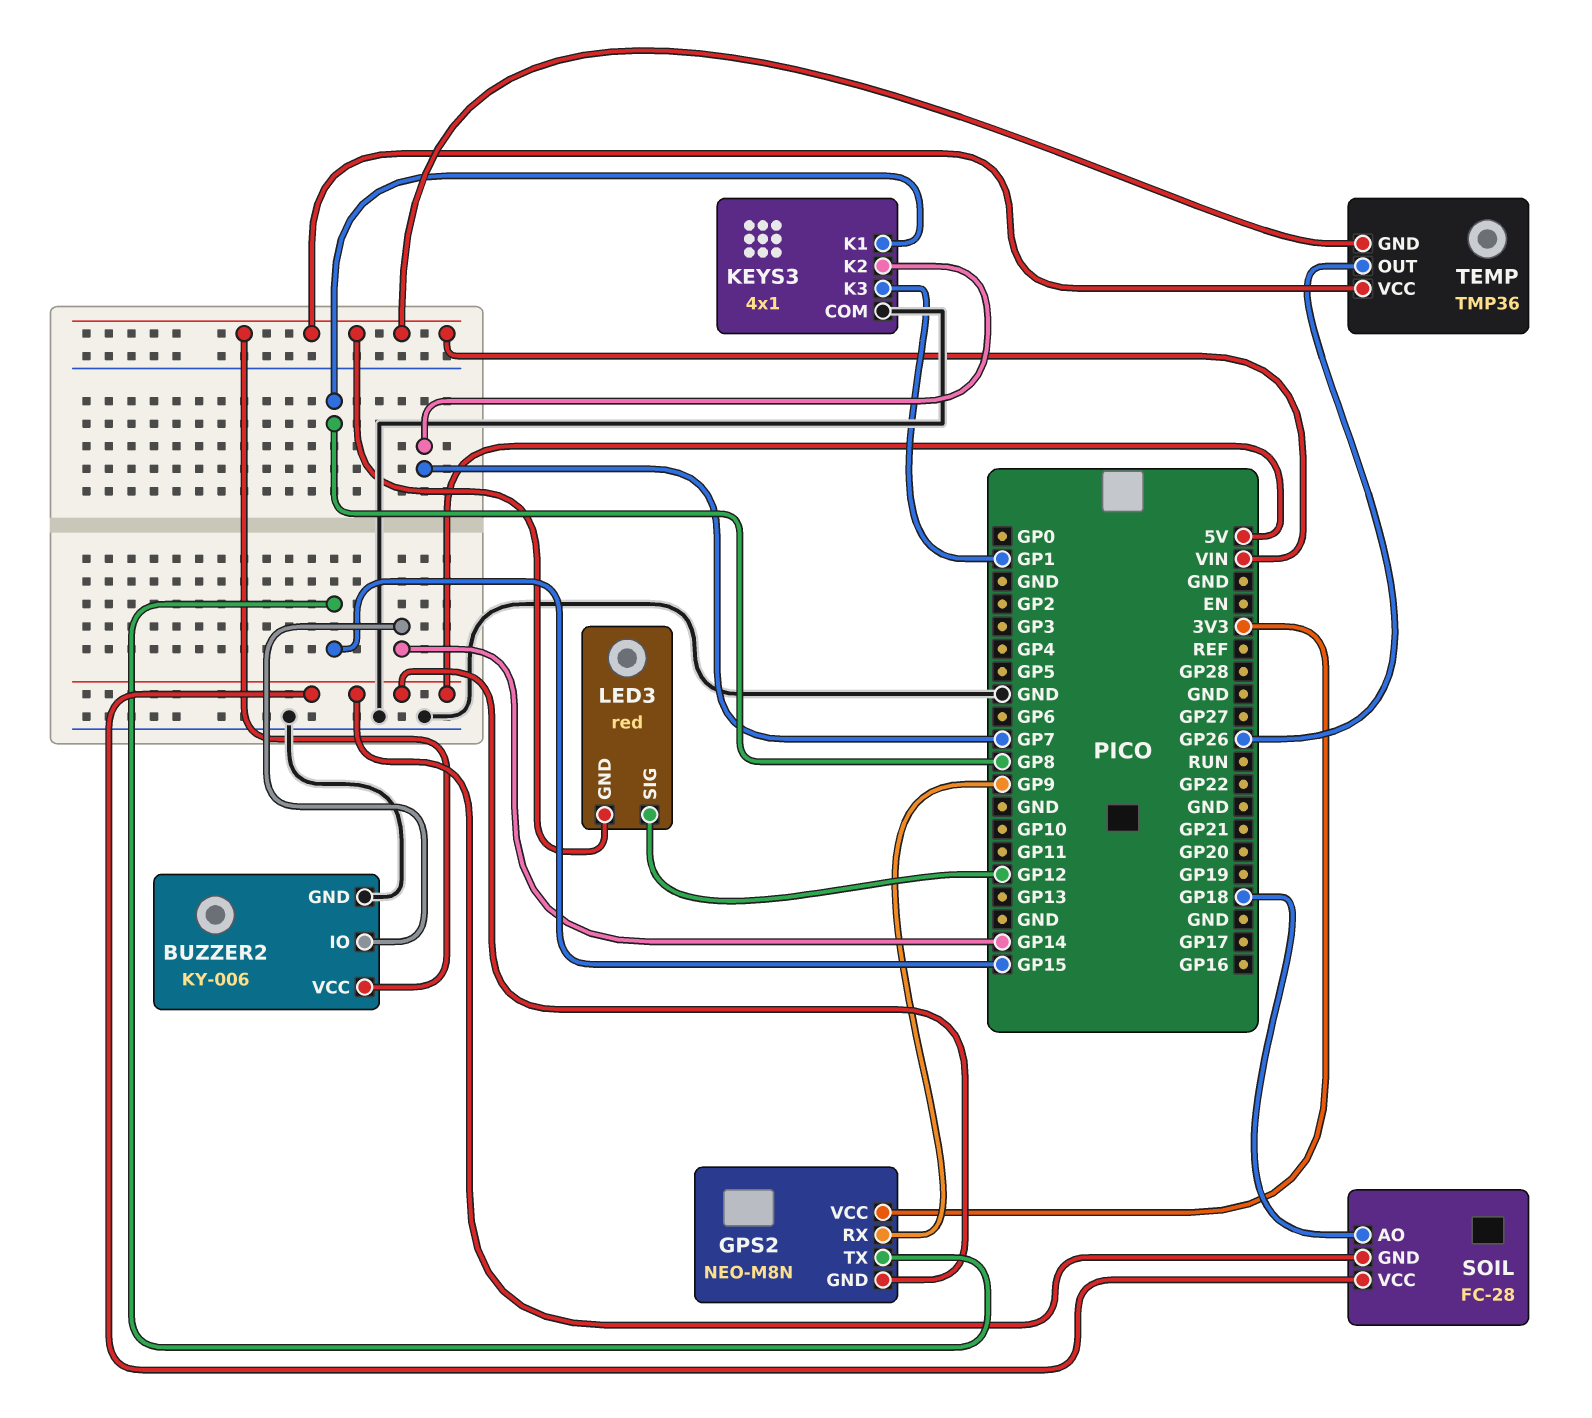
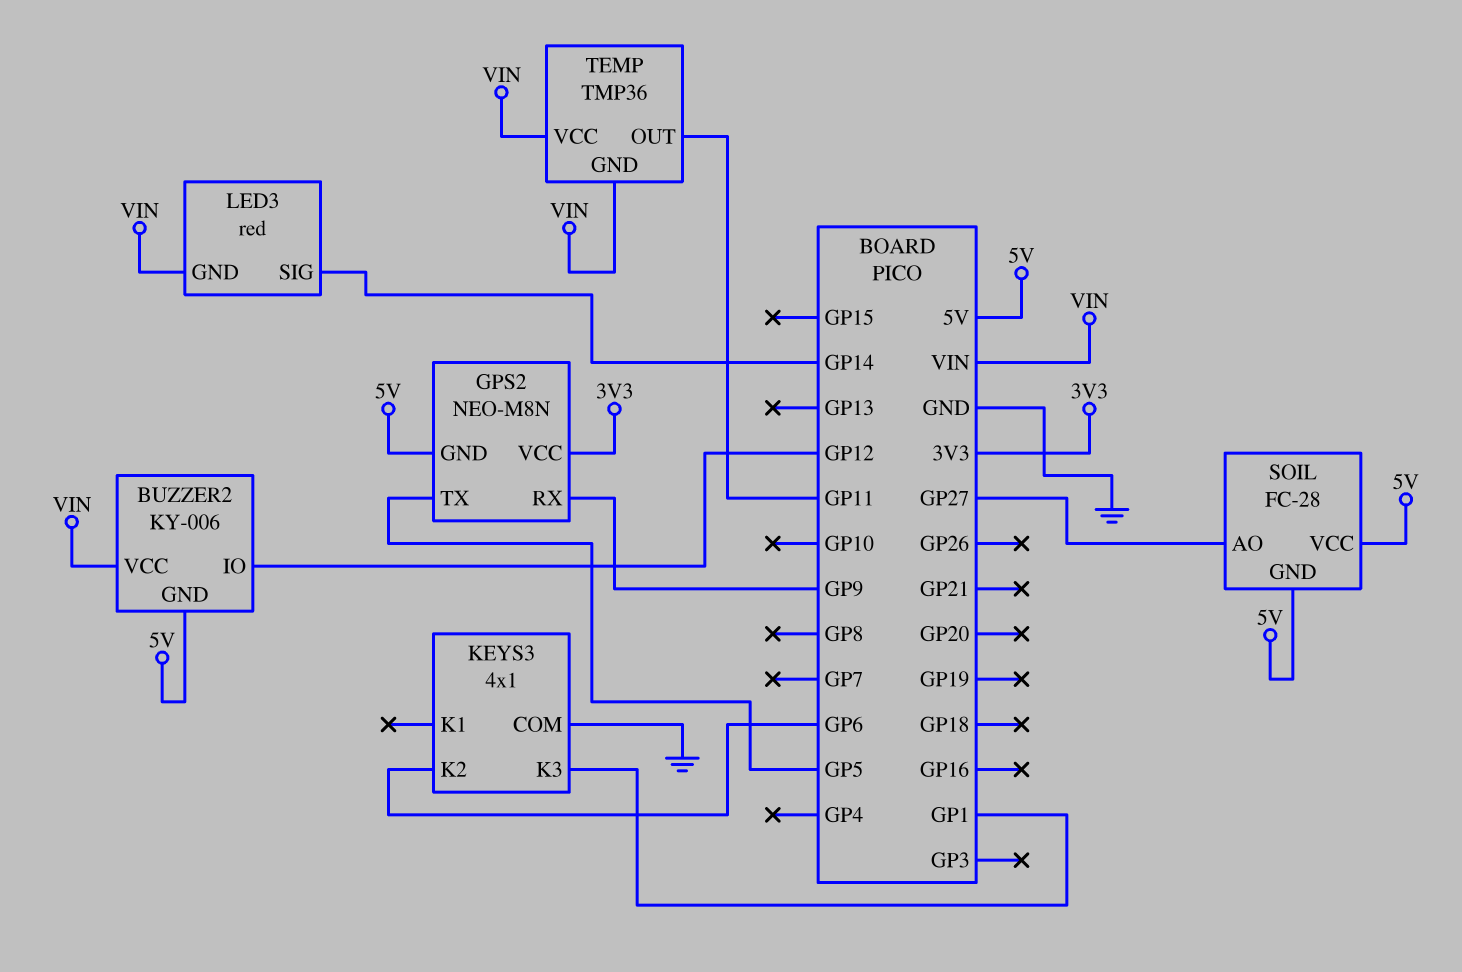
BUZZER2 pin GND: GND -> 5V
BUZZER2 pin IO: GP14 -> GP12
GPS2 pin TX: GP15 -> GP5
KEYS3 pin K1: GP8 -> none
KEYS3 pin K2: GP7 -> GP6
LED3 pin SIG: GP12 -> GP14
SOIL pin AO: GP18 -> GP27
TEMP pin OUT: GP26 -> GP11

